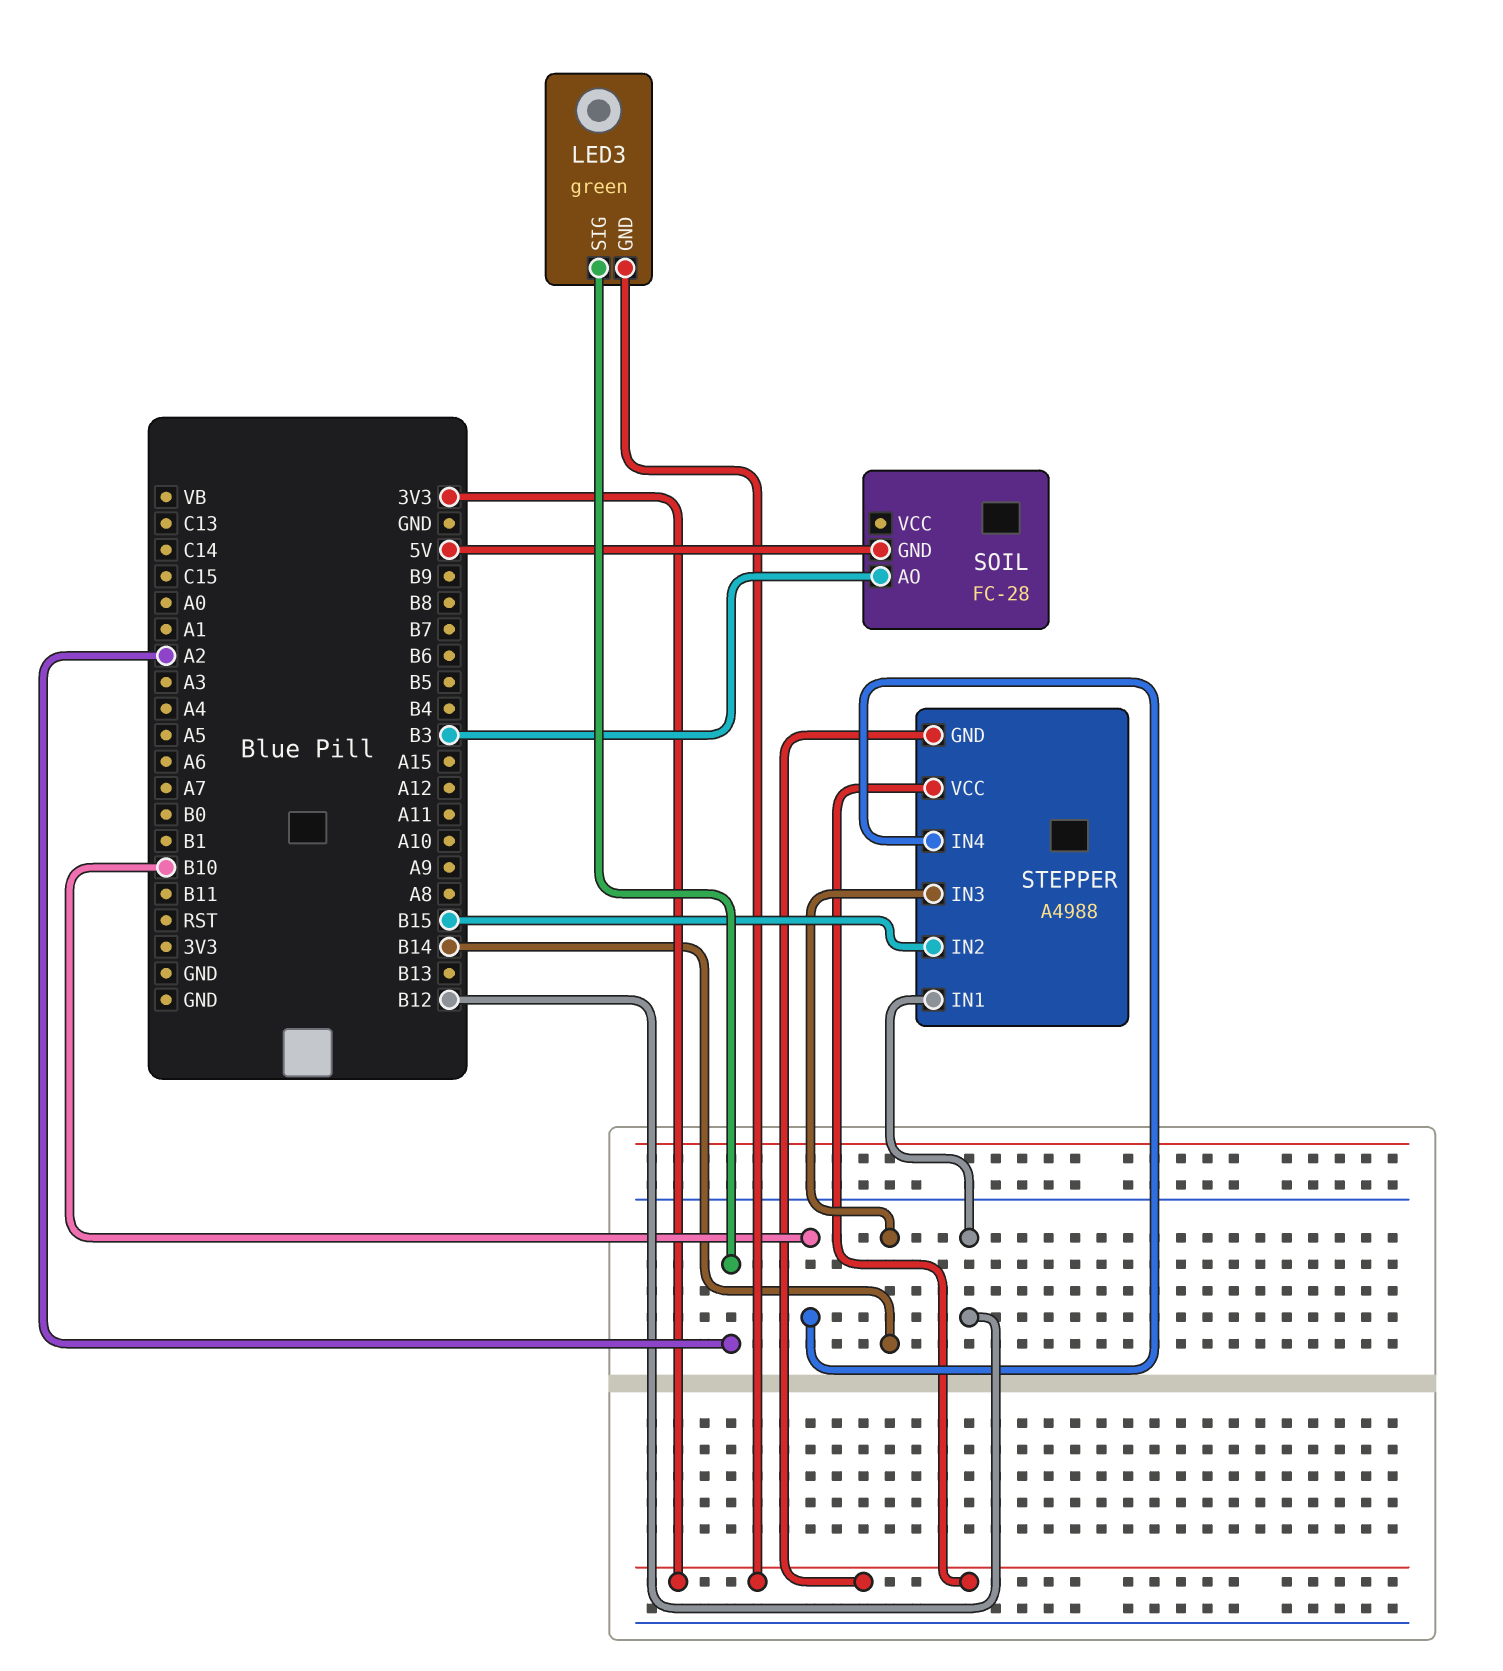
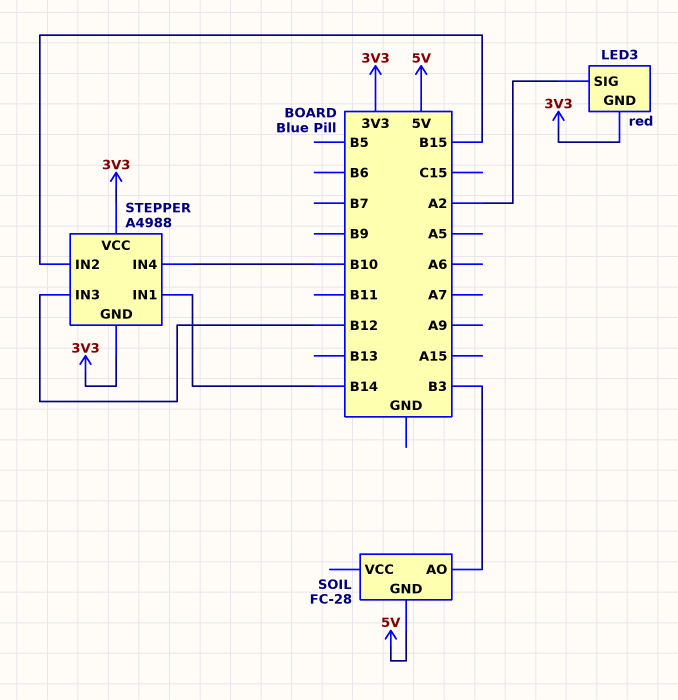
LED3: green -> red
STEPPER pin IN1: B12 -> B14
STEPPER pin IN3: B14 -> B12

